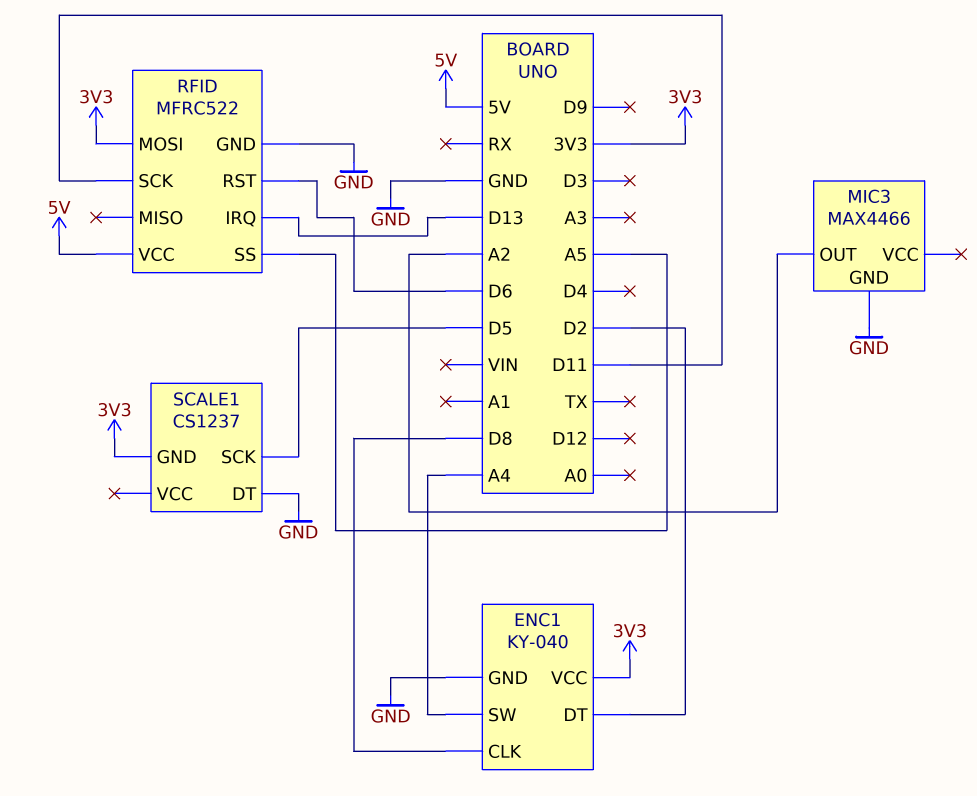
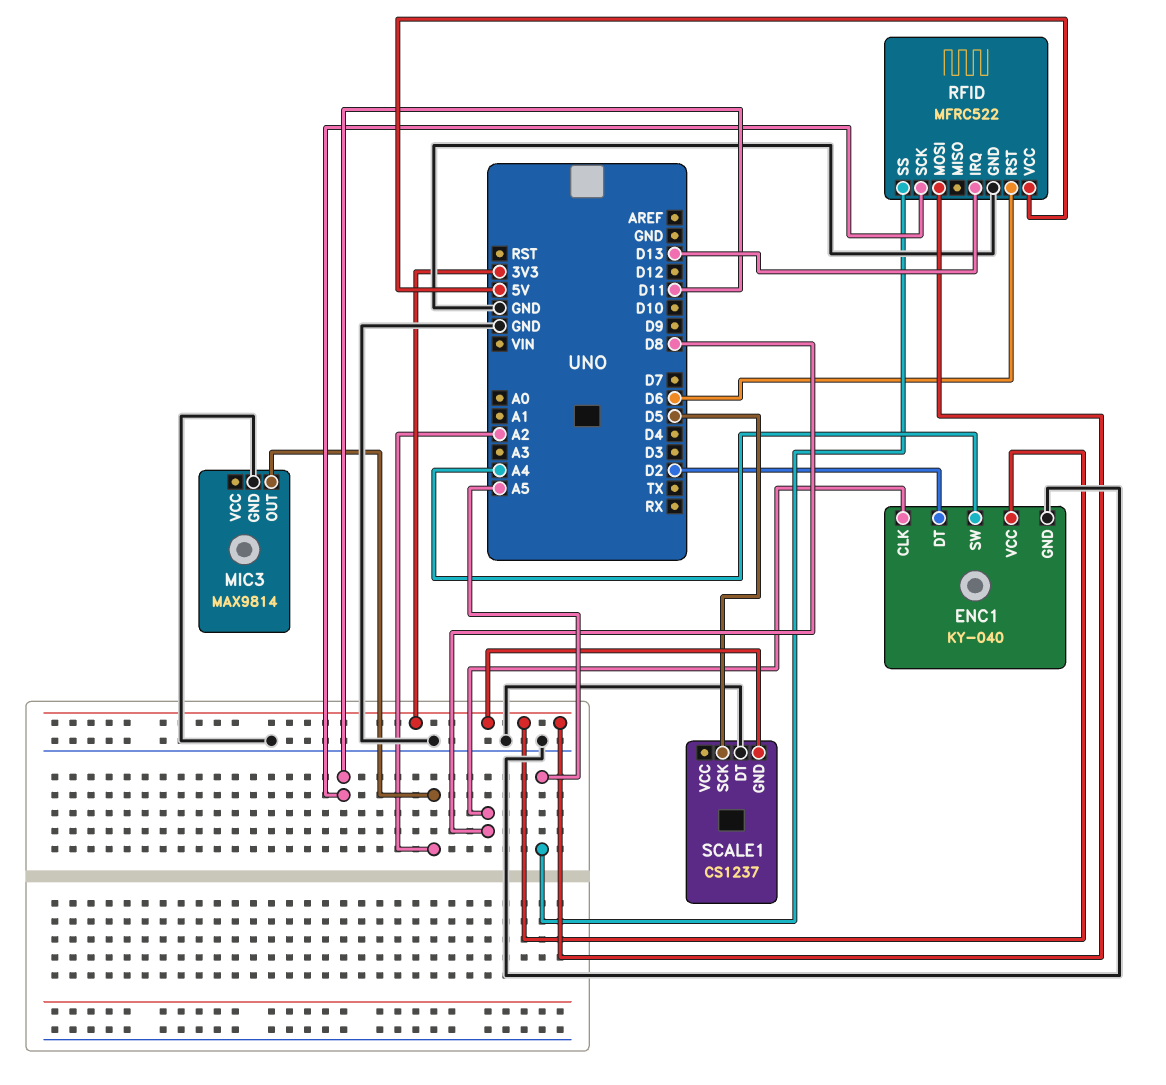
MIC3: MAX4466 -> MAX9814

